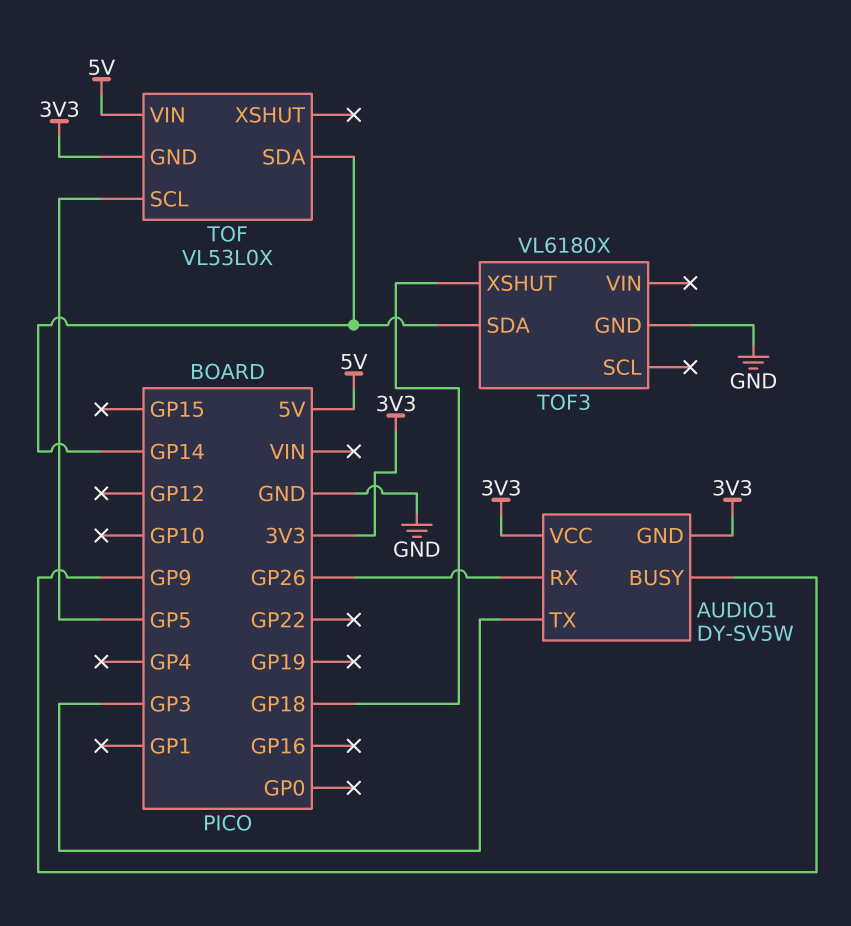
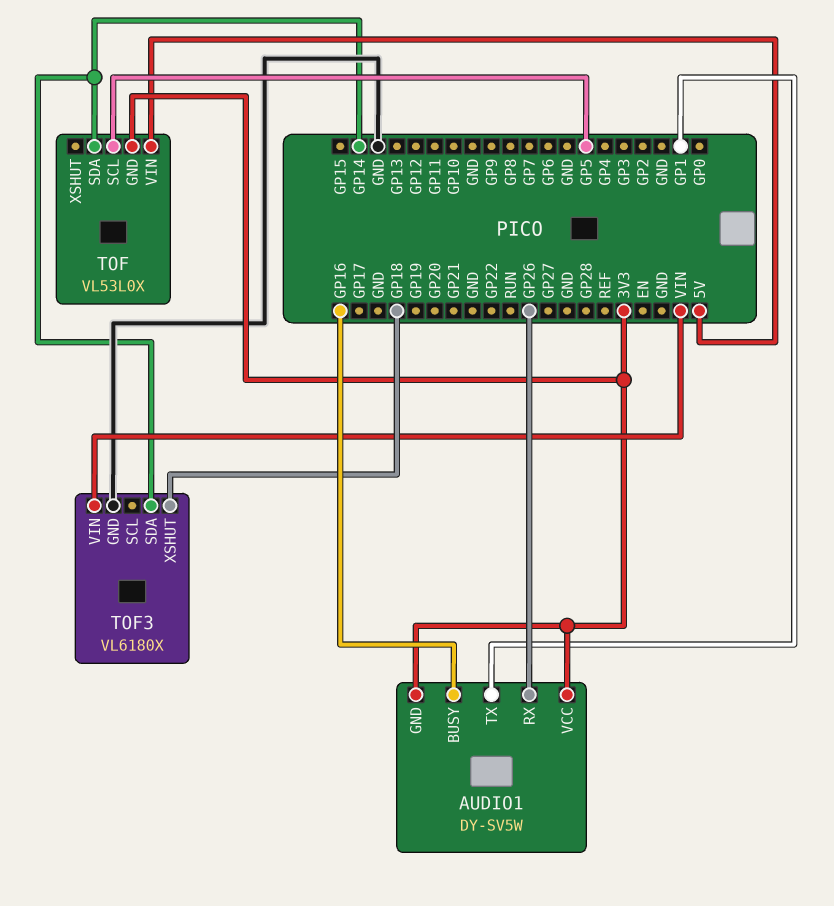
AUDIO1 pin BUSY: GP9 -> GP16
AUDIO1 pin TX: GP3 -> GP1
TOF3 pin VIN: none -> VIN

